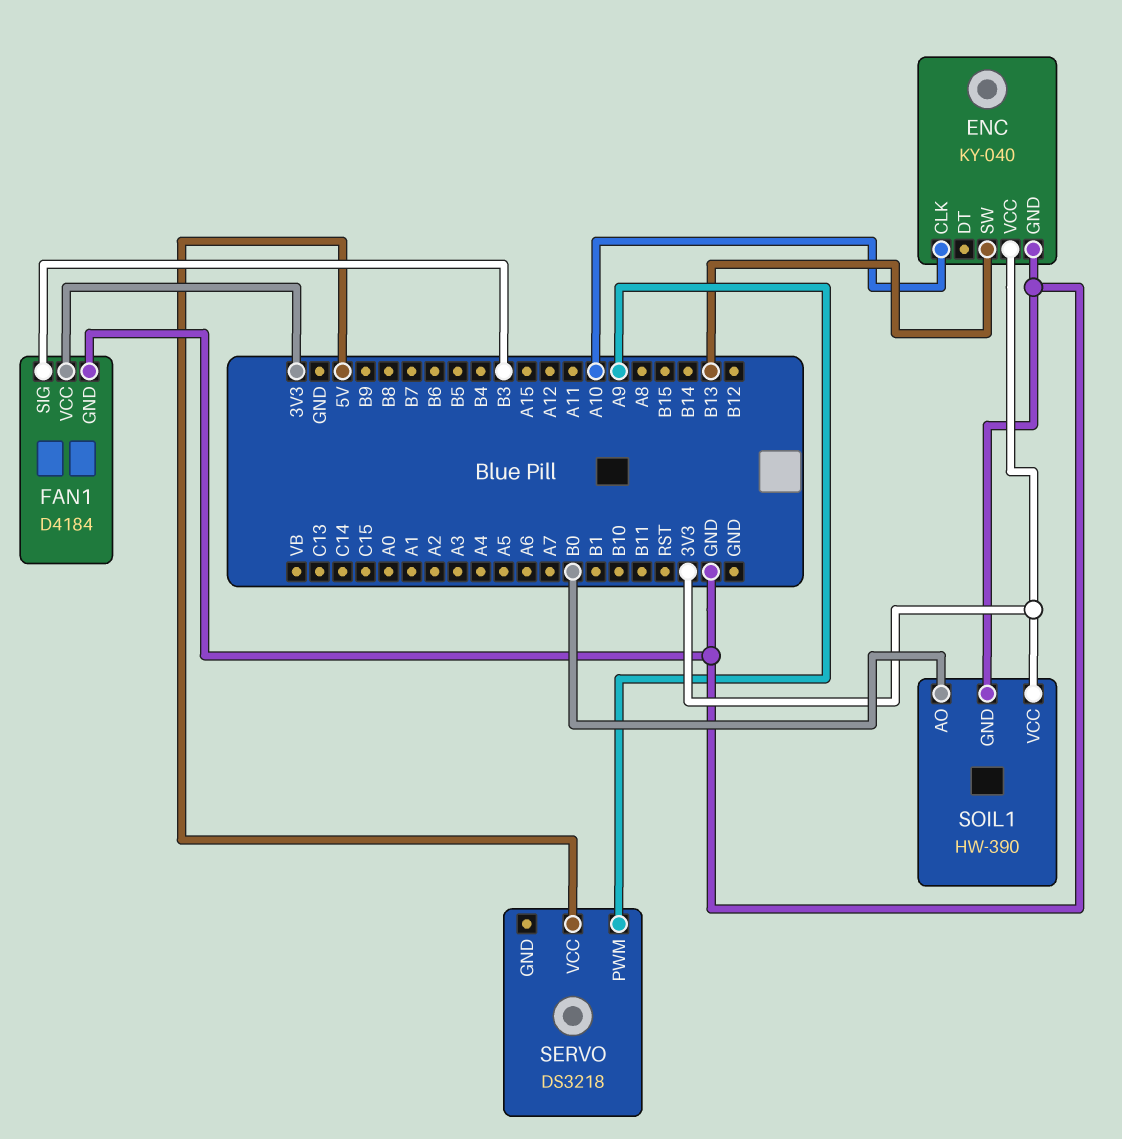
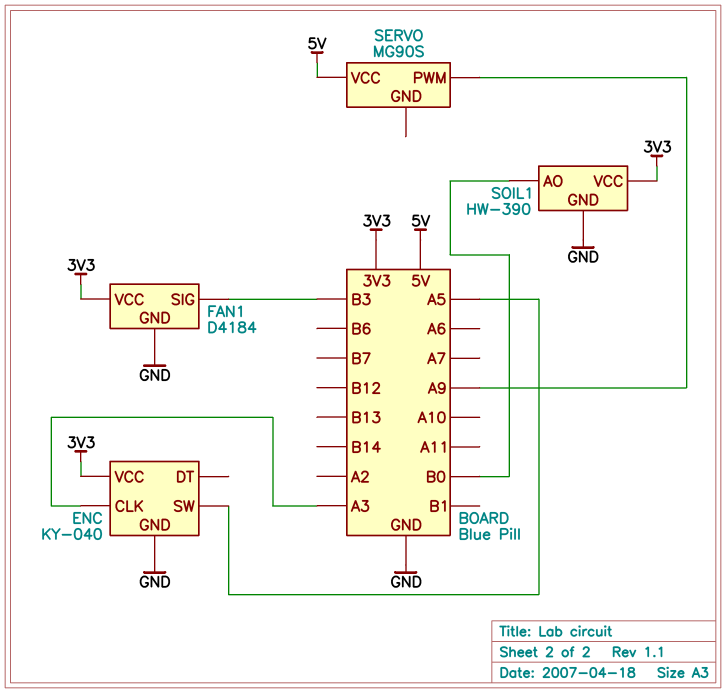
ENC pin CLK: A10 -> A3
ENC pin SW: B13 -> A5
SERVO: DS3218 -> MG90S

